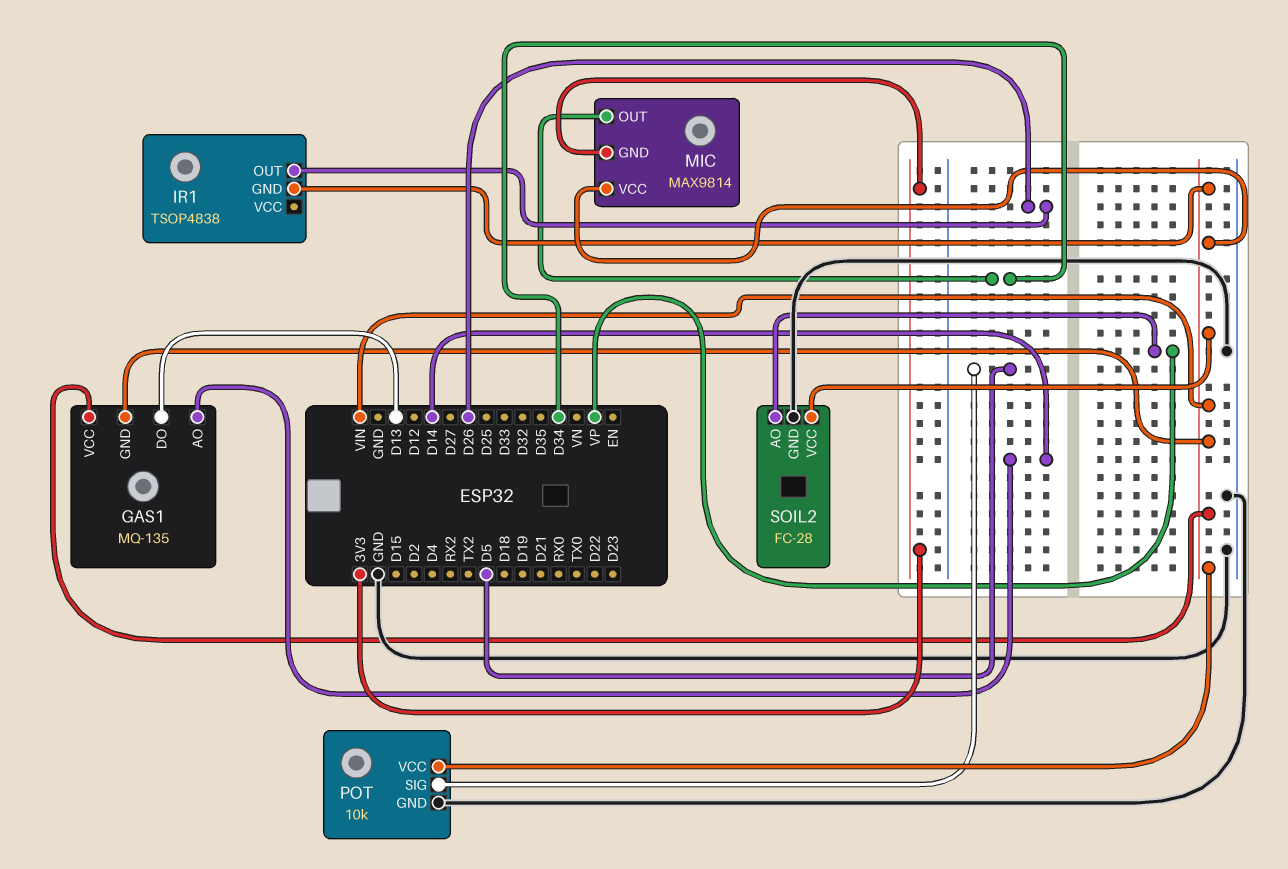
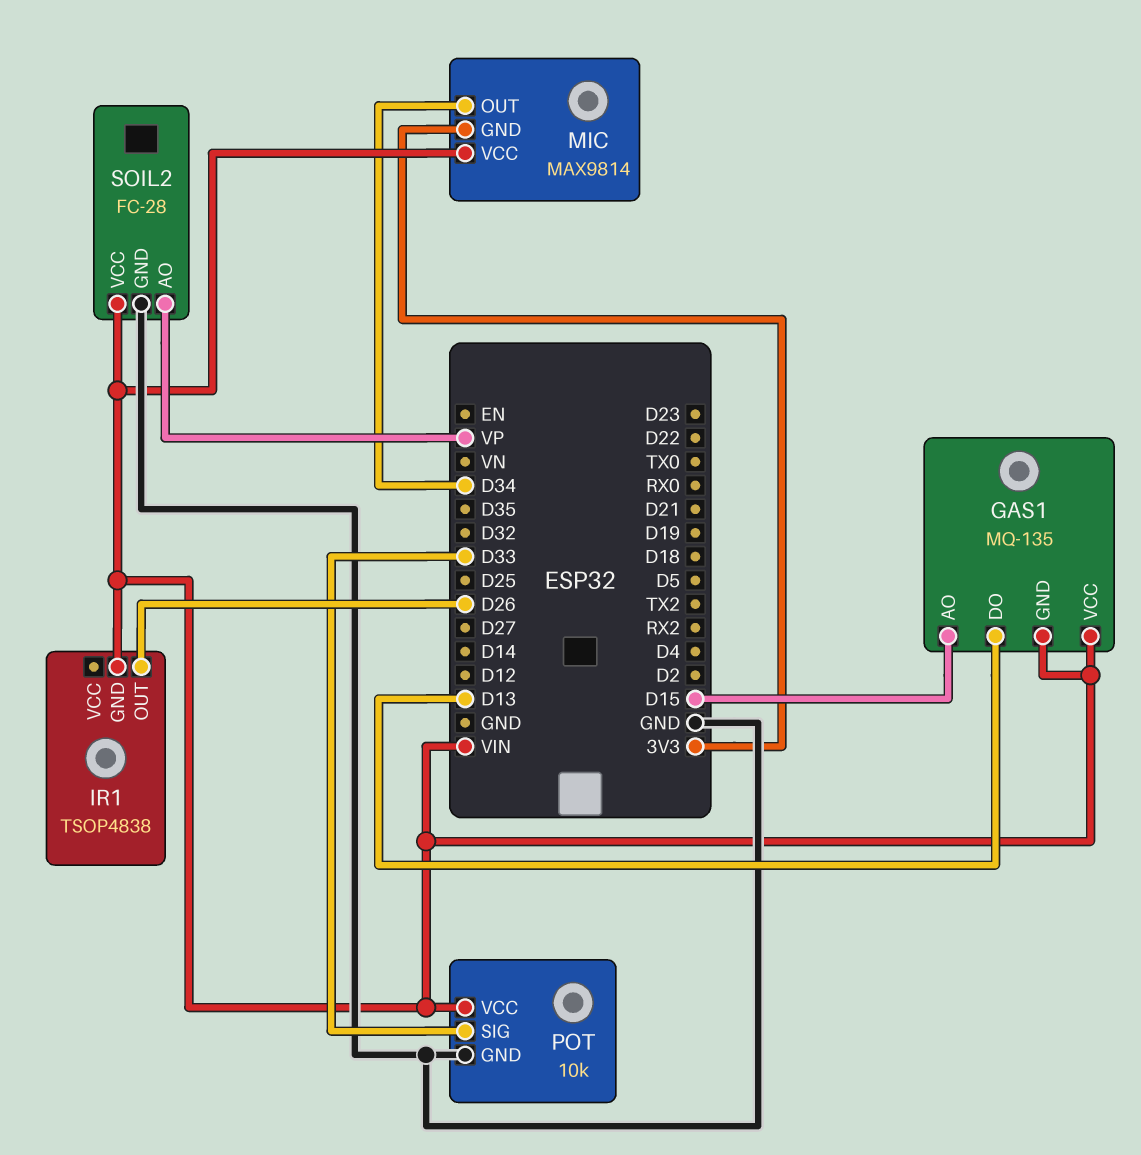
GAS1 pin AO: D14 -> D15
POT pin SIG: D5 -> D33

